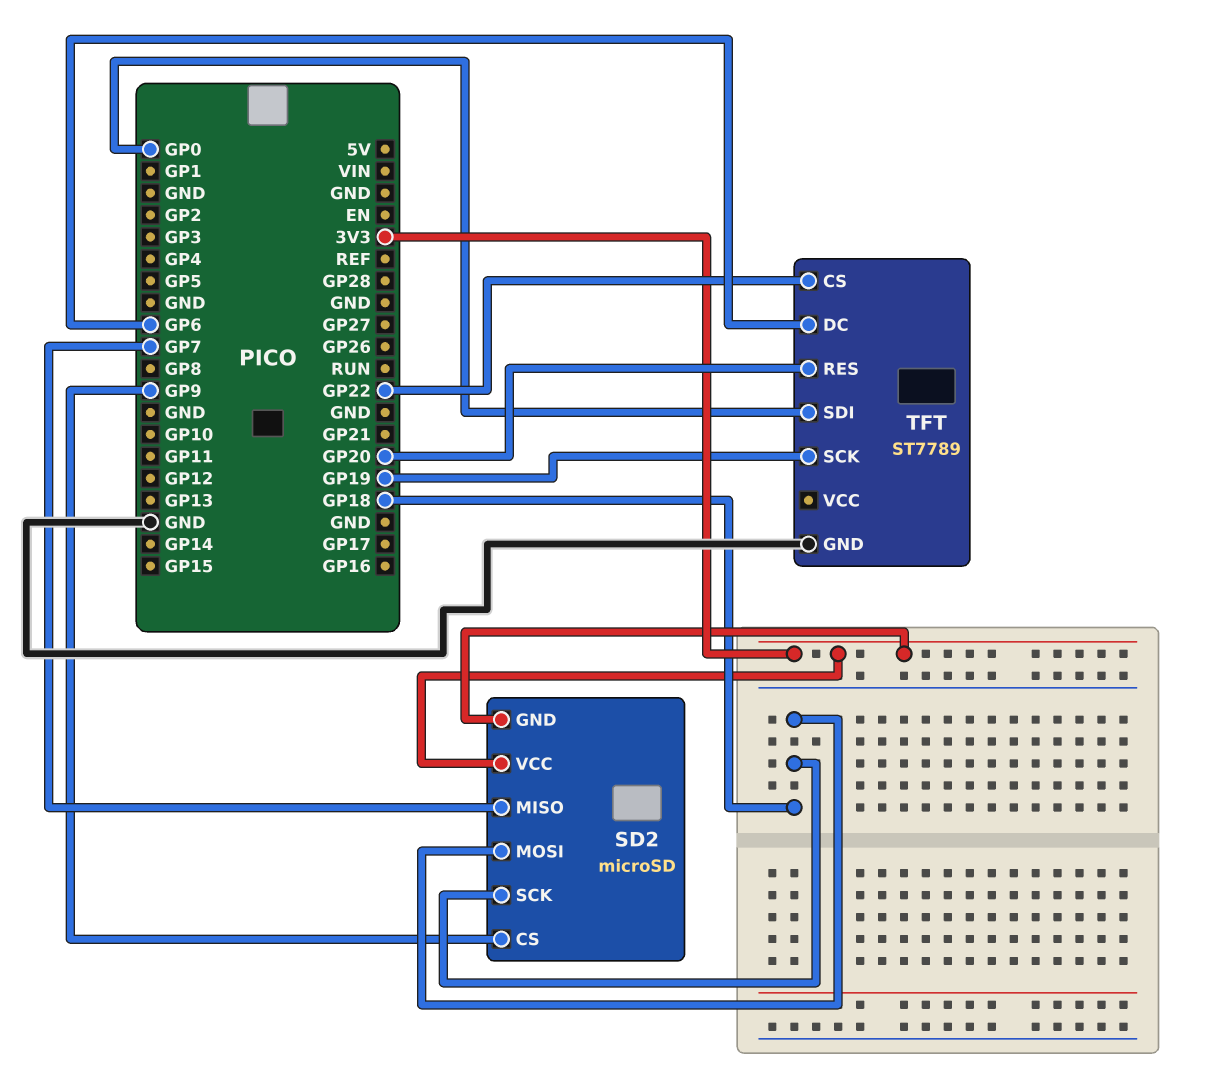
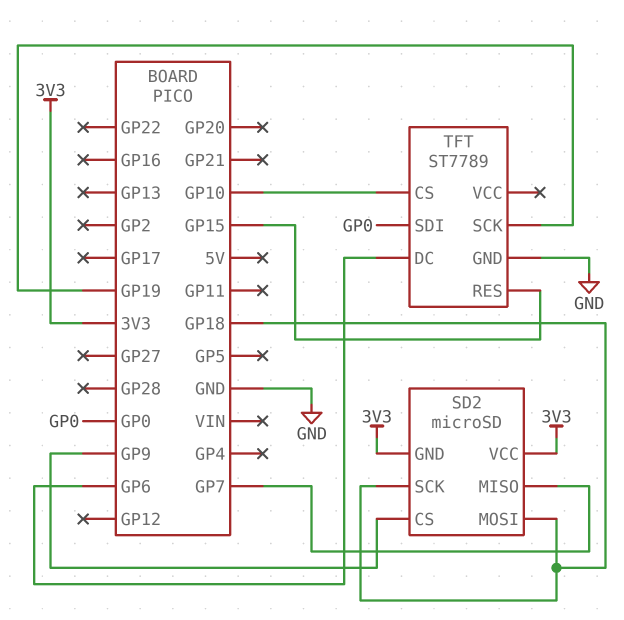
TFT pin CS: GP22 -> GP10
TFT pin RES: GP20 -> GP15

